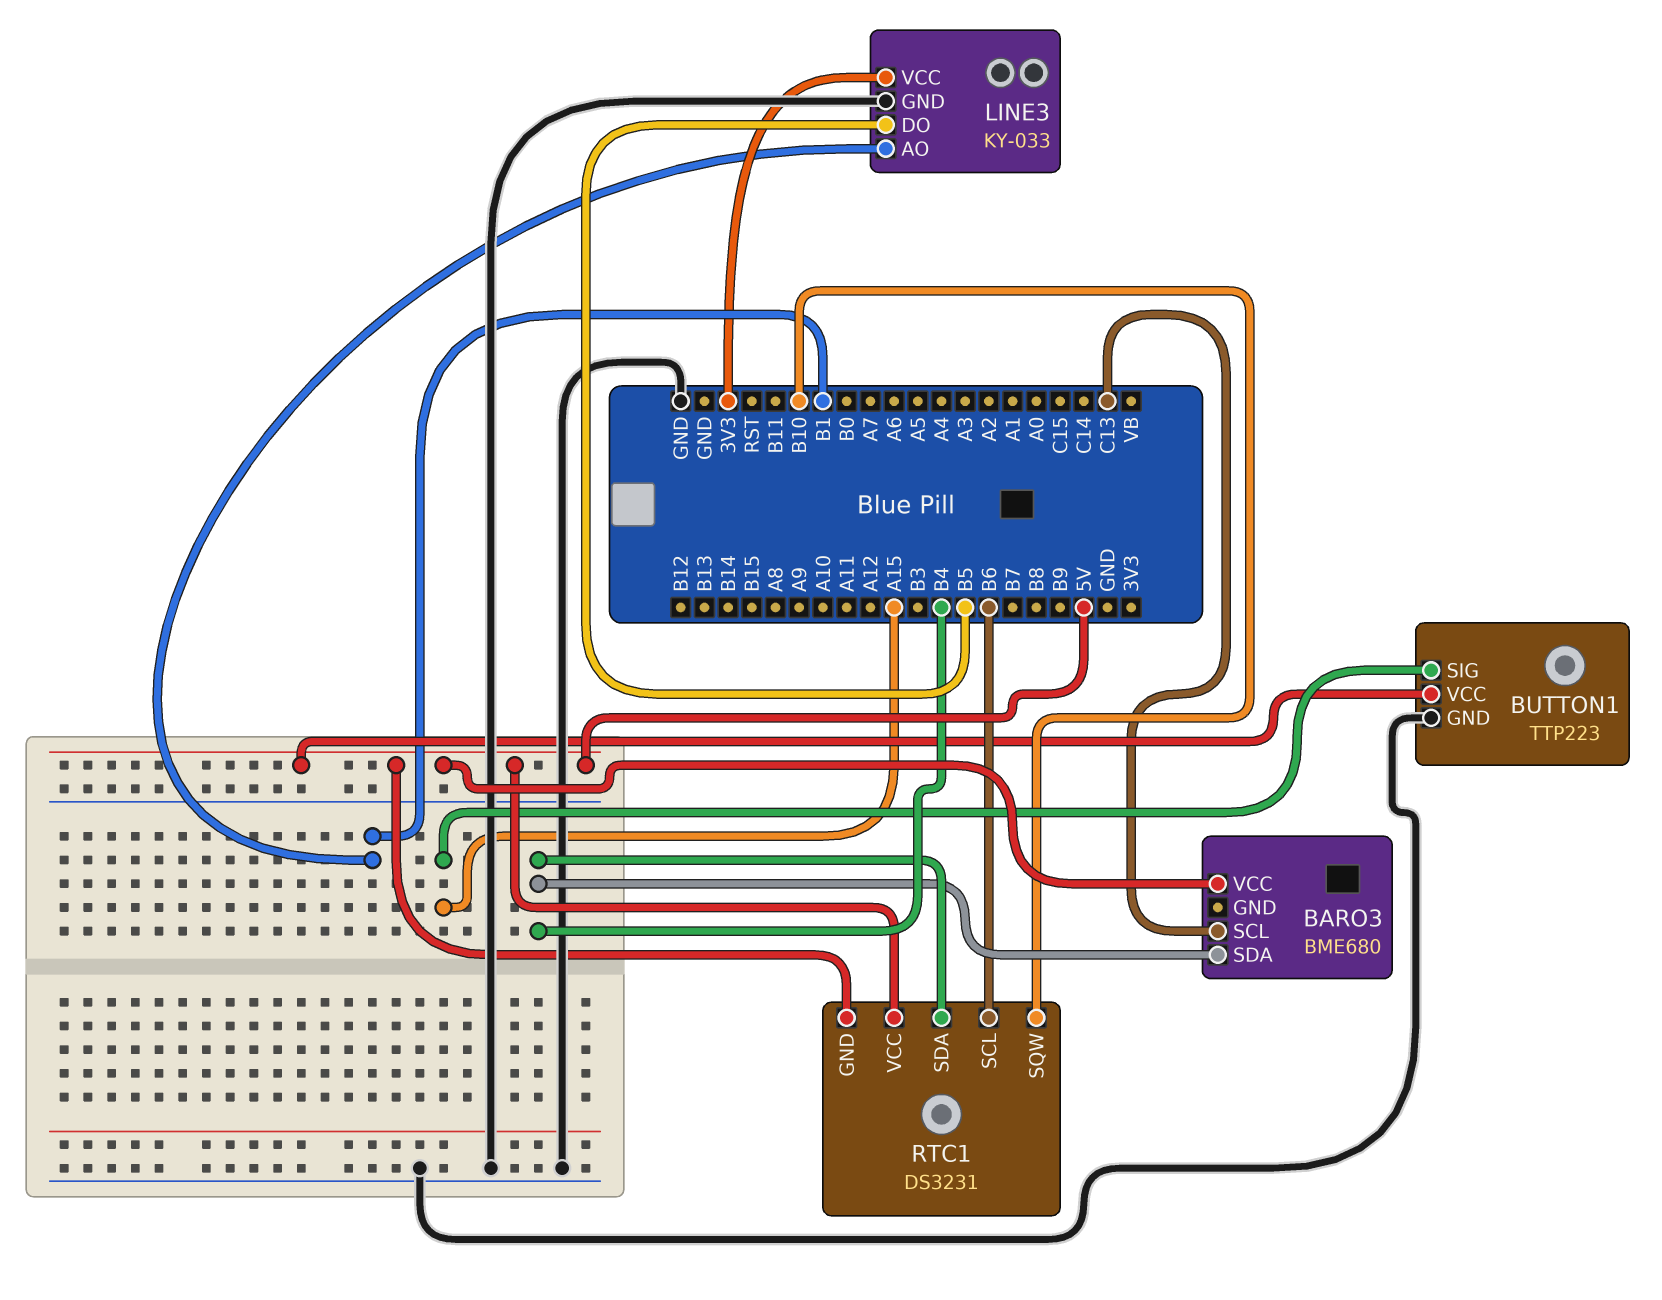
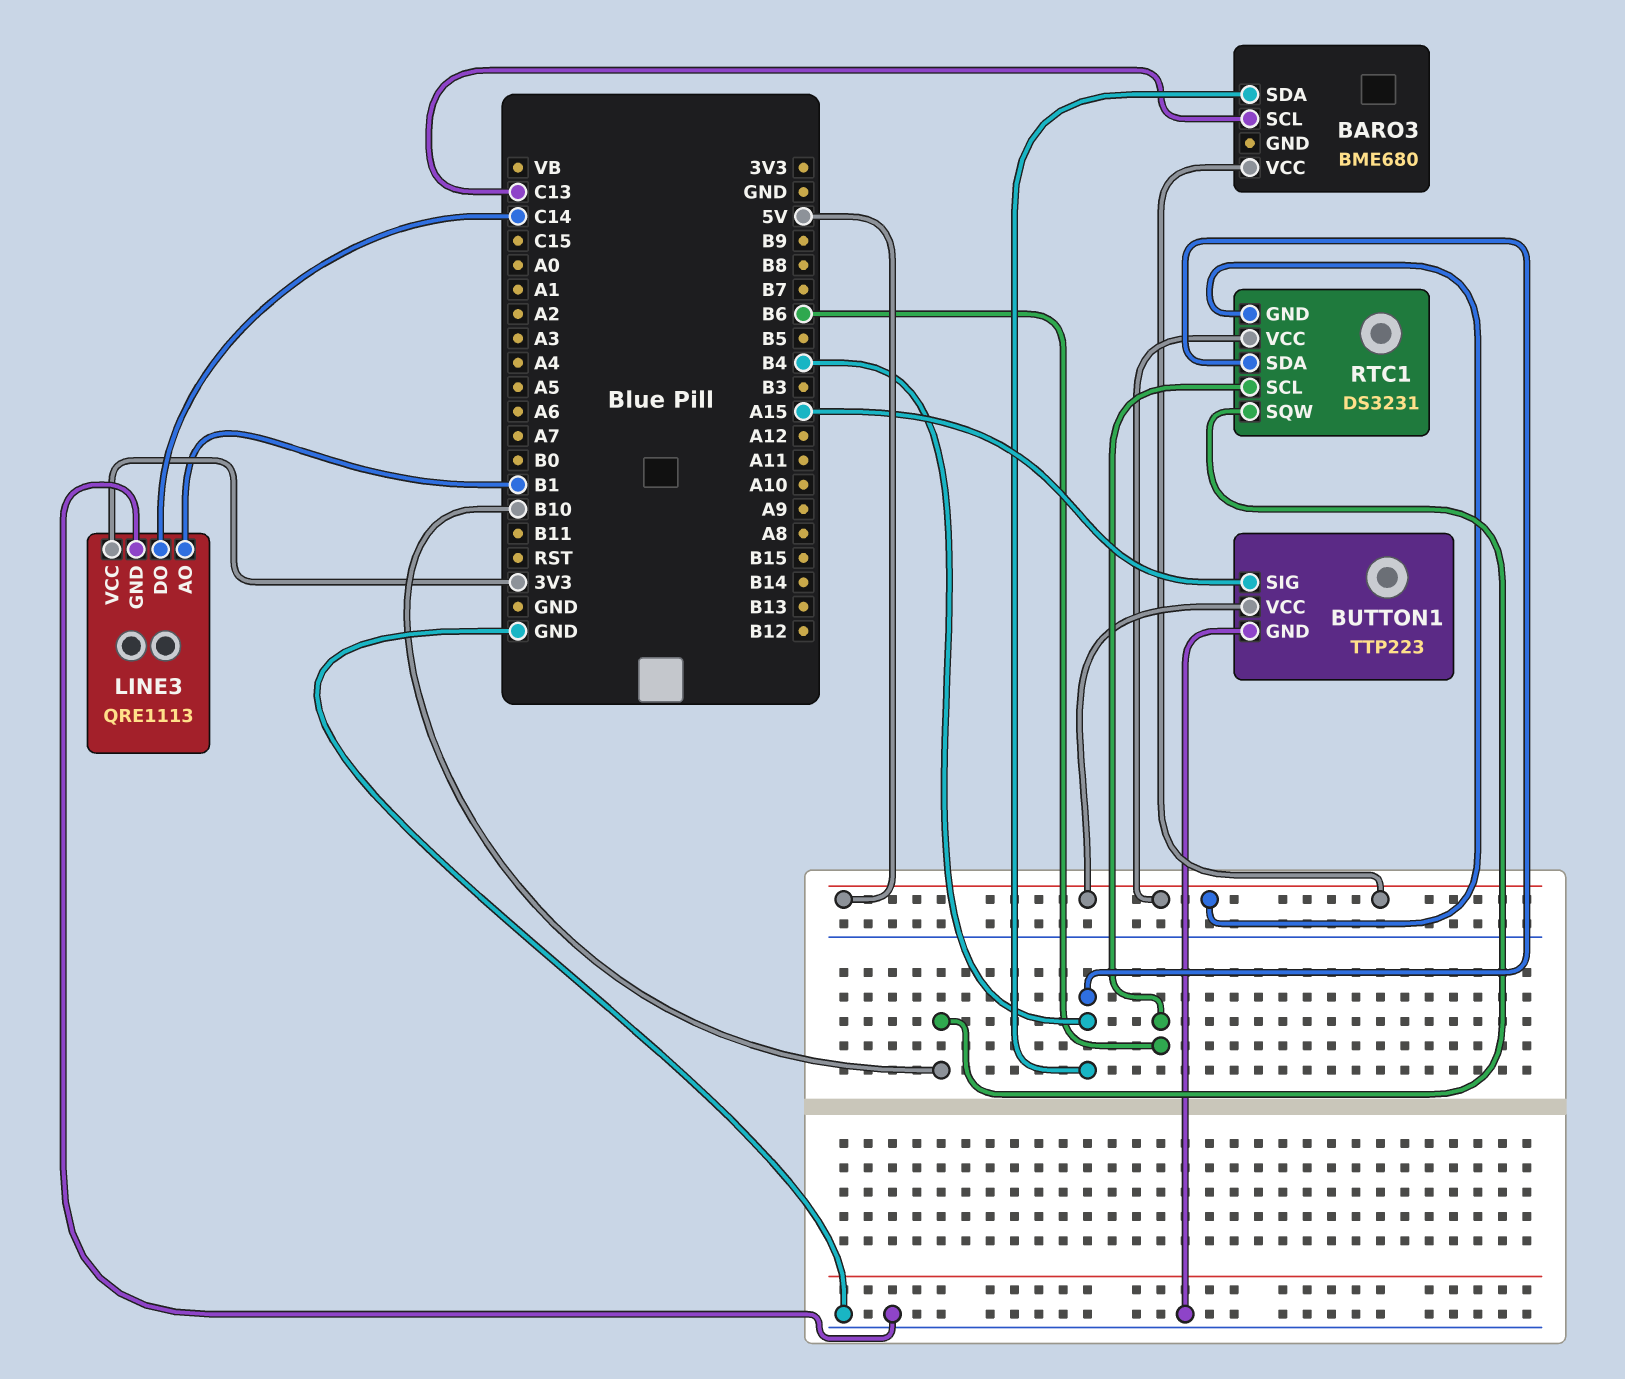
LINE3: KY-033 -> QRE1113
LINE3 pin DO: B5 -> C14

